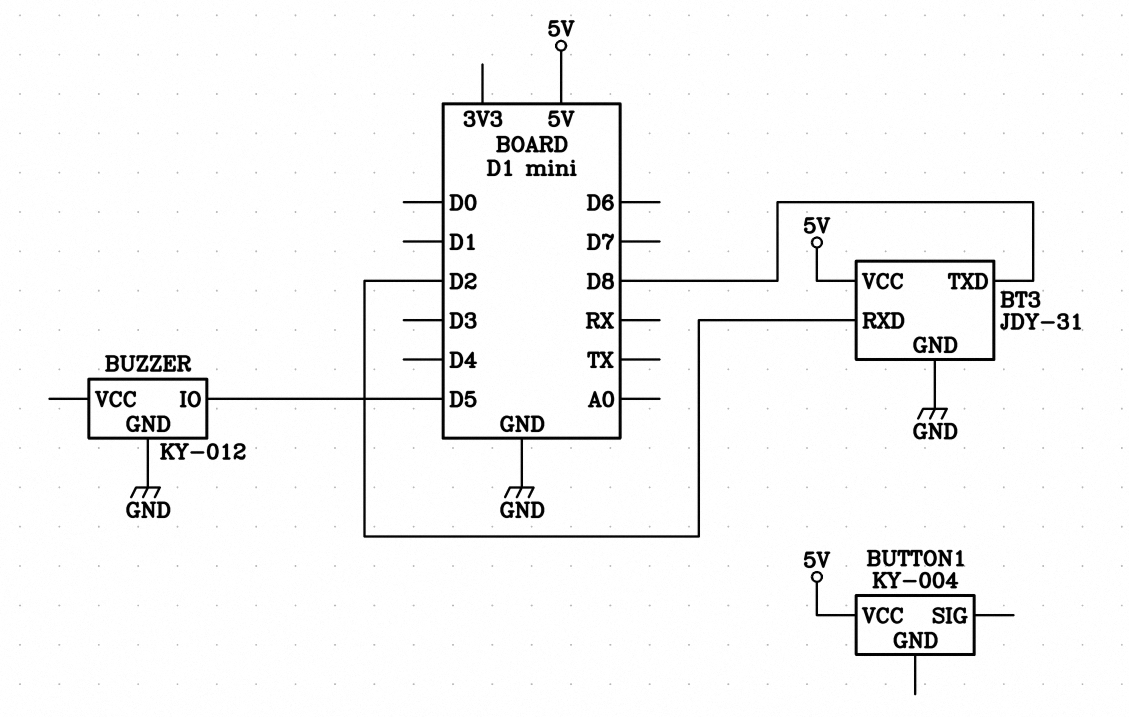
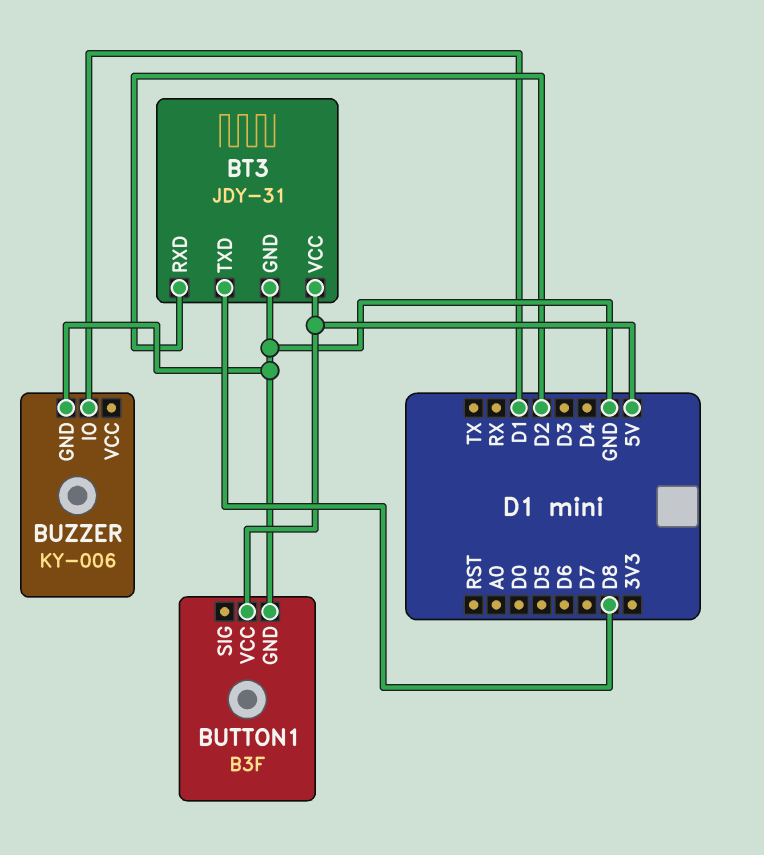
BUTTON1: KY-004 -> B3F
BUTTON1 pin GND: none -> GND
BUZZER: KY-012 -> KY-006
BUZZER pin IO: D5 -> D1

